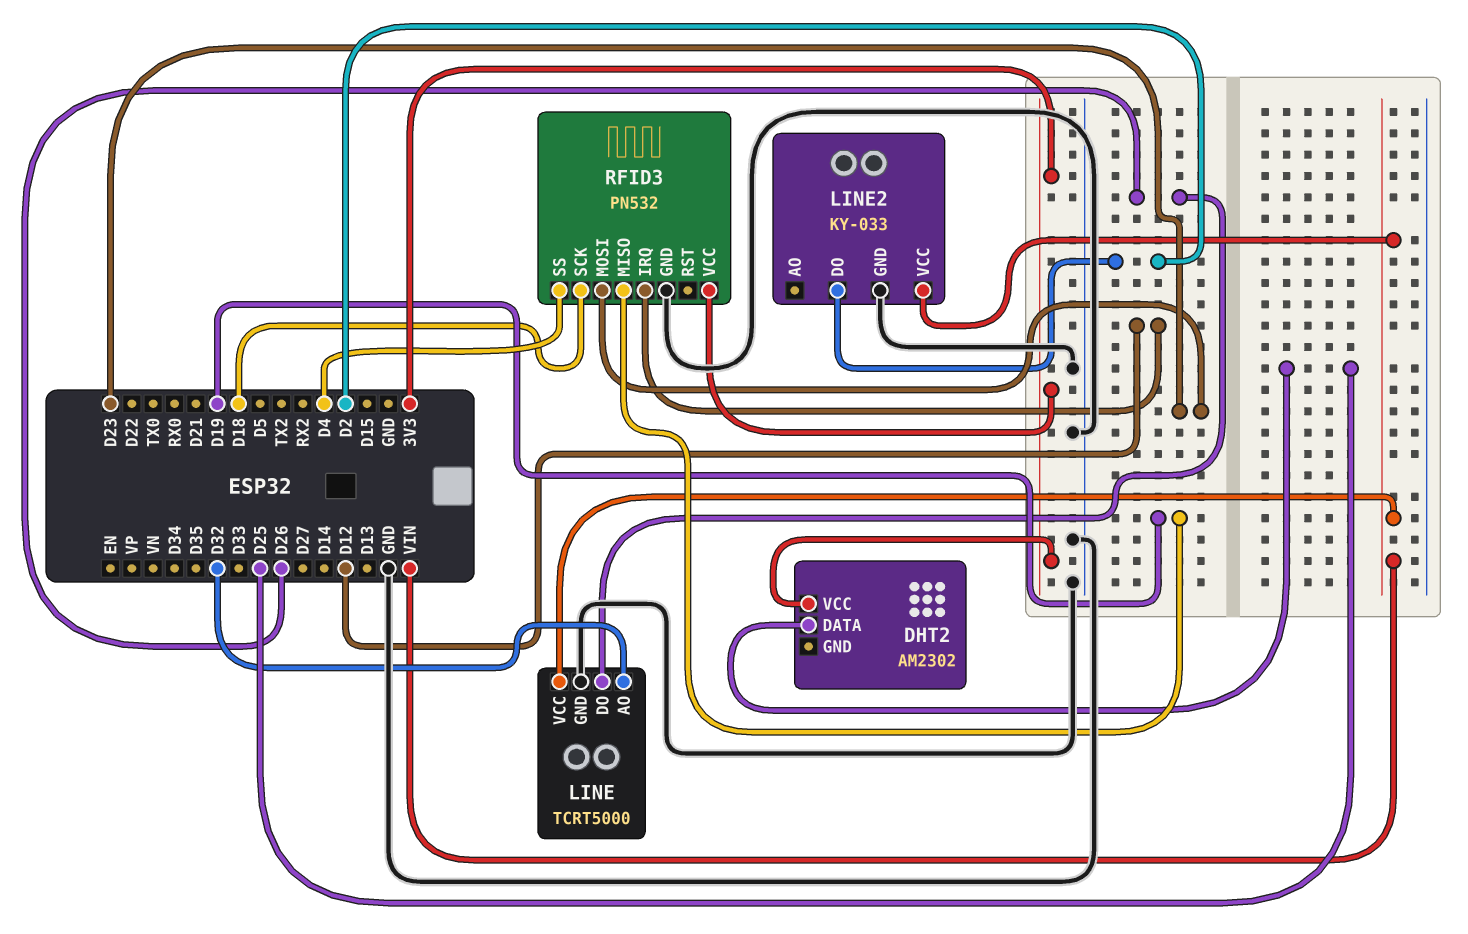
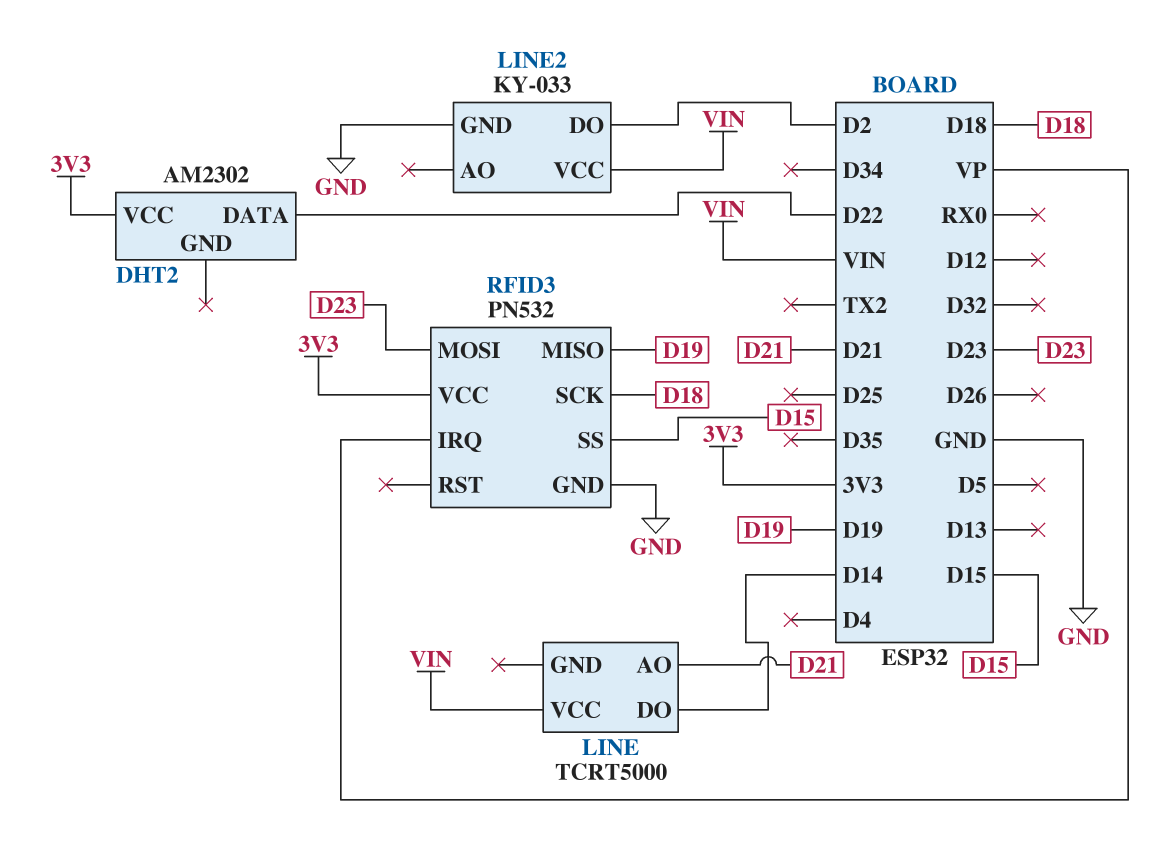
DHT2 pin DATA: D25 -> D22
LINE pin AO: D32 -> D21
LINE pin DO: D26 -> D14
LINE pin GND: GND -> none
RFID3 pin IRQ: D12 -> VP
RFID3 pin SS: D4 -> D15

